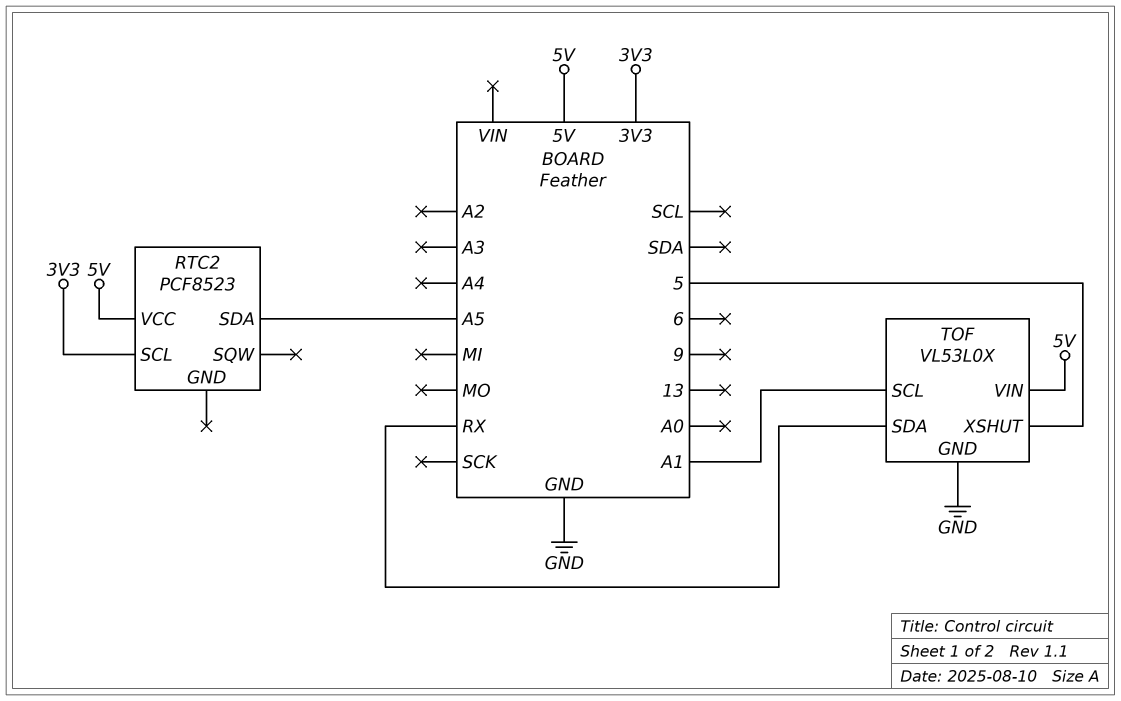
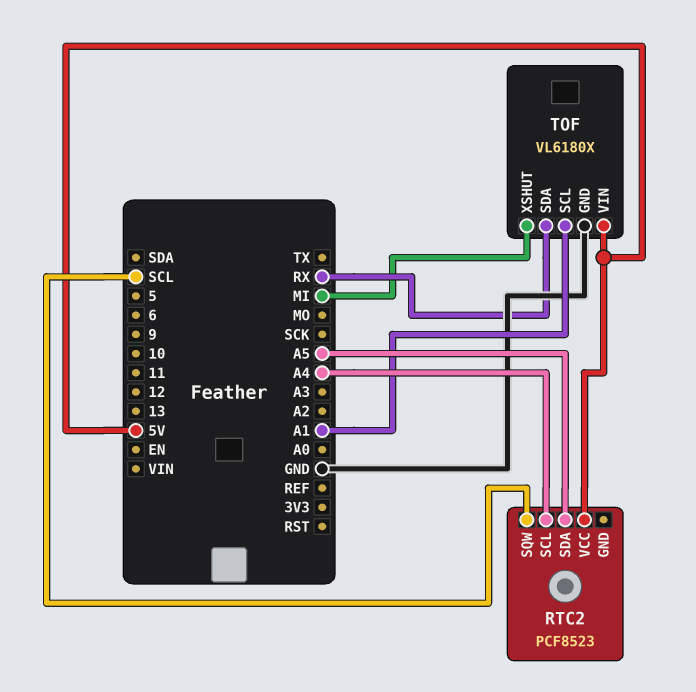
RTC2 pin SCL: 3V3 -> A4
RTC2 pin SQW: none -> SCL
TOF: VL53L0X -> VL6180X
TOF pin XSHUT: 5 -> MI

